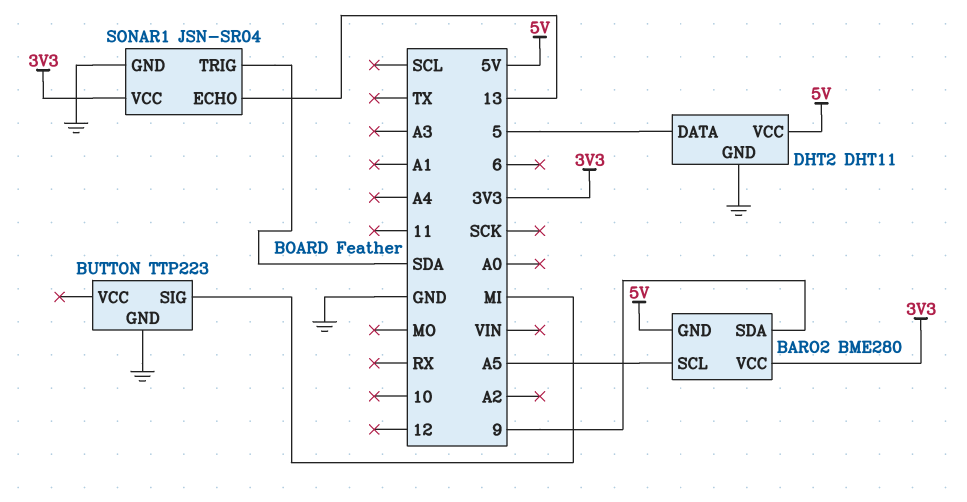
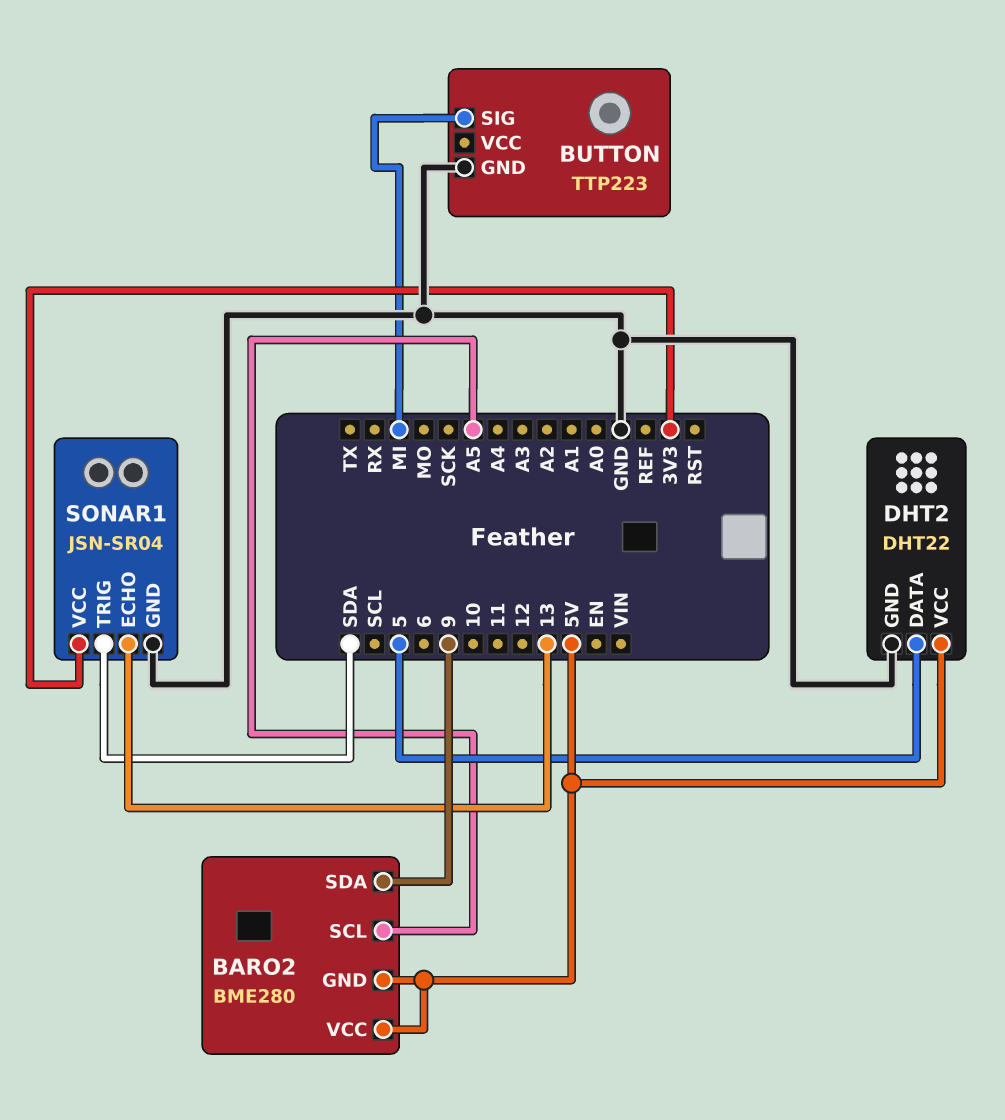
BARO2 pin VCC: 3V3 -> 5V
DHT2: DHT11 -> DHT22

